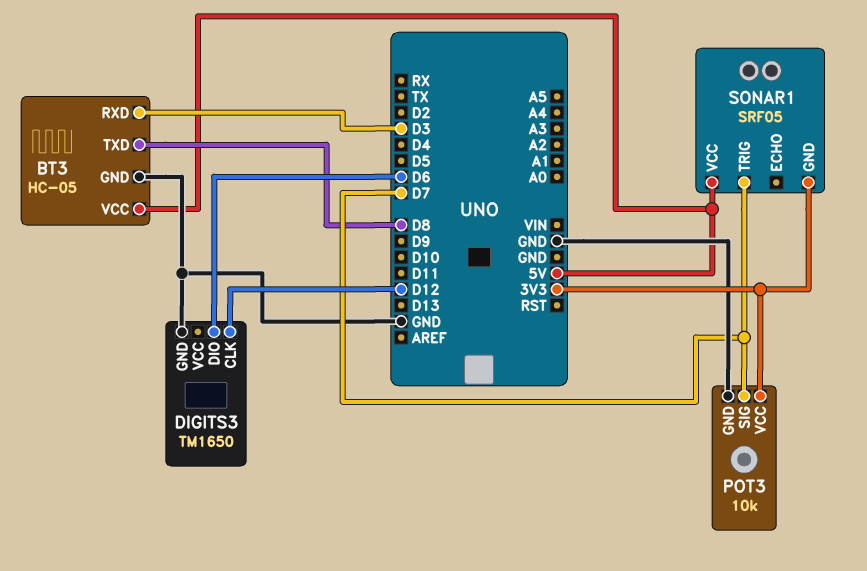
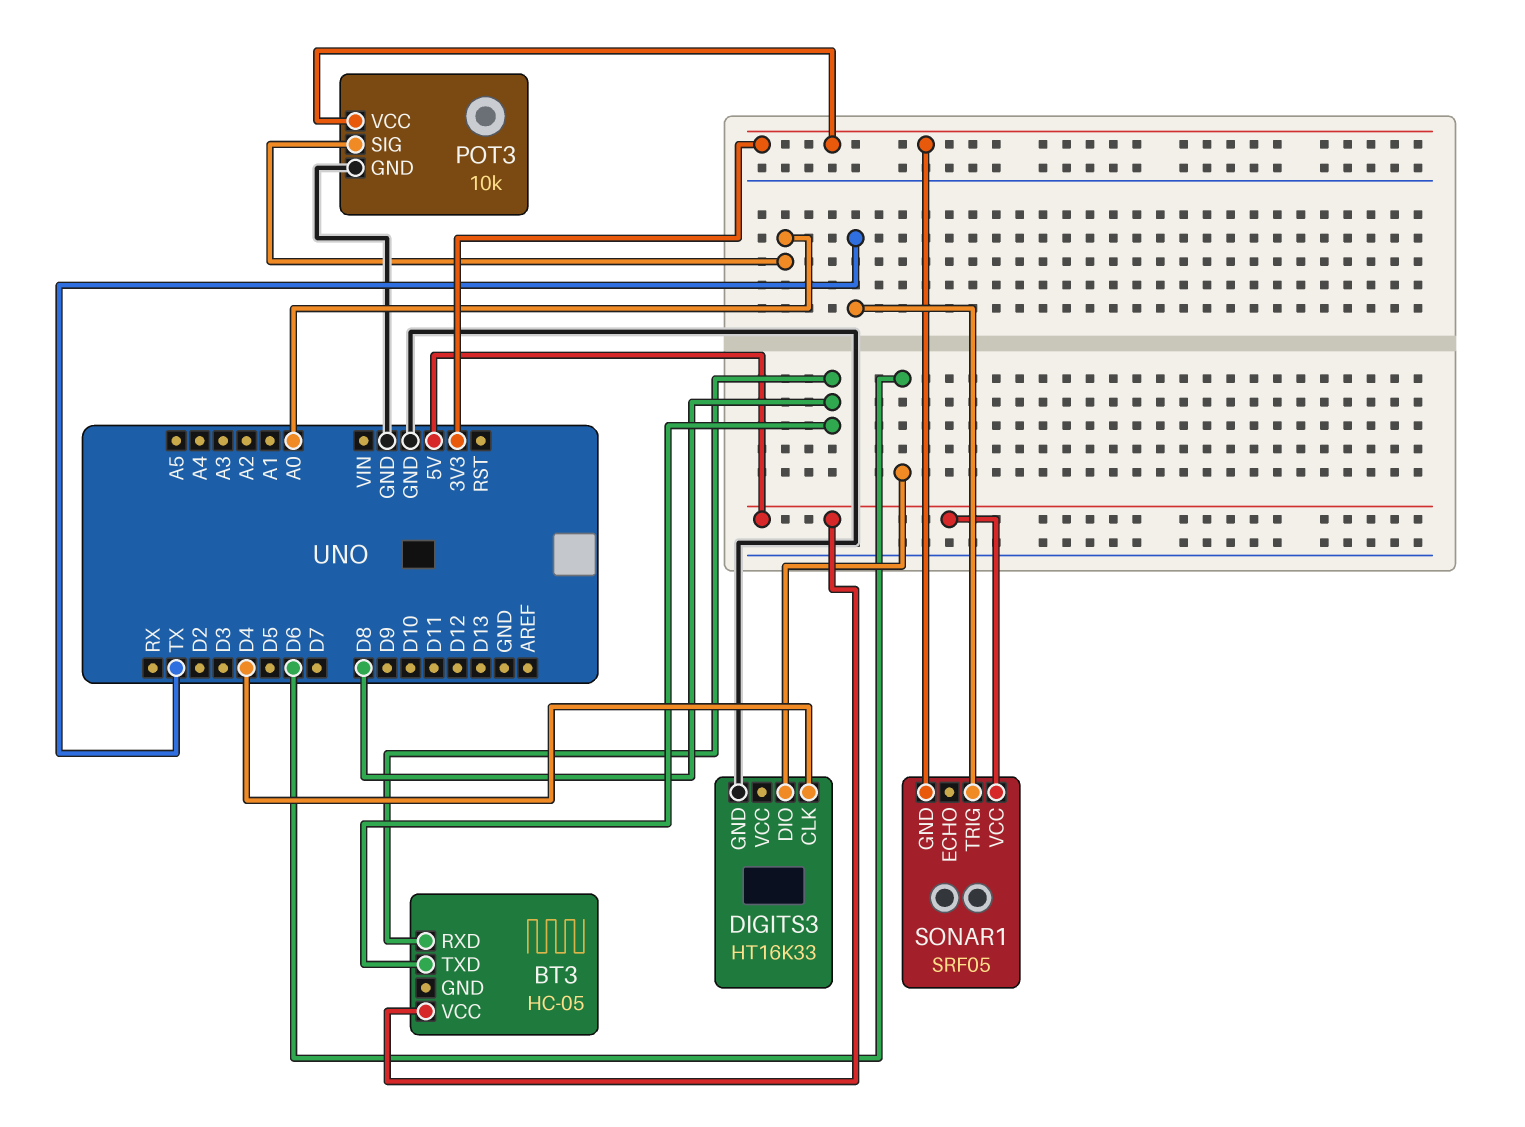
BT3 pin GND: GND -> none
BT3 pin RXD: D3 -> D8
DIGITS3: TM1650 -> HT16K33
DIGITS3 pin CLK: D12 -> D4
POT3 pin SIG: D7 -> A0
SONAR1 pin TRIG: D7 -> TX

